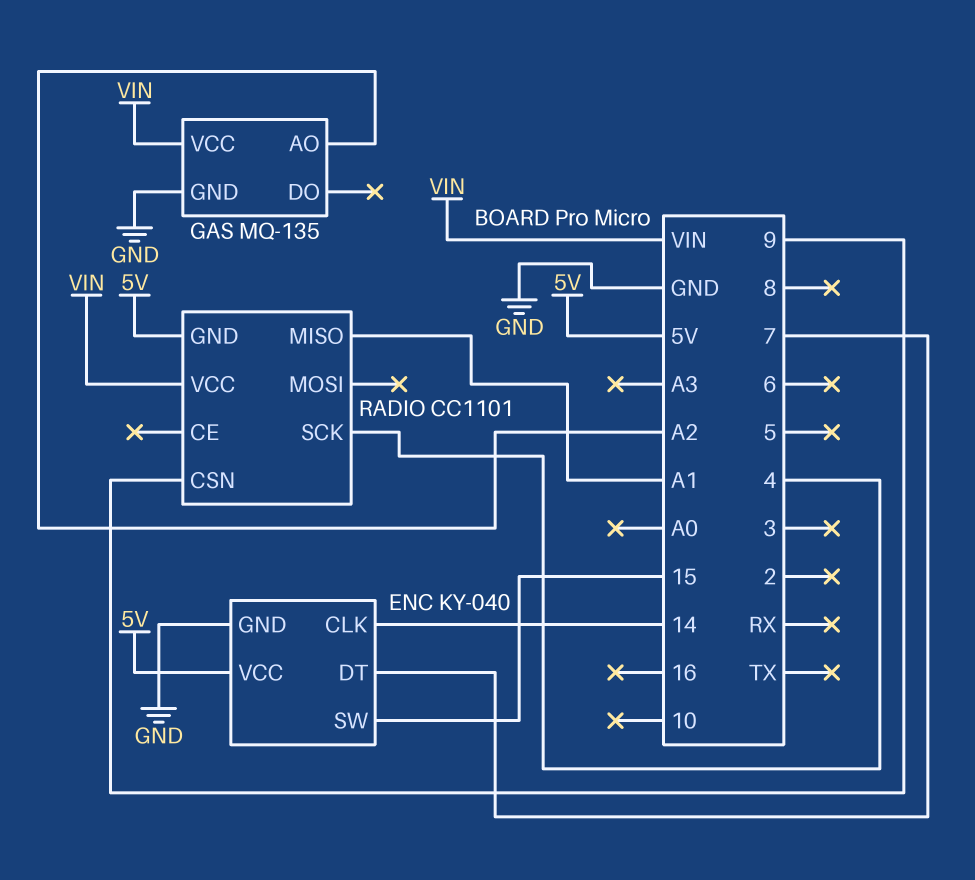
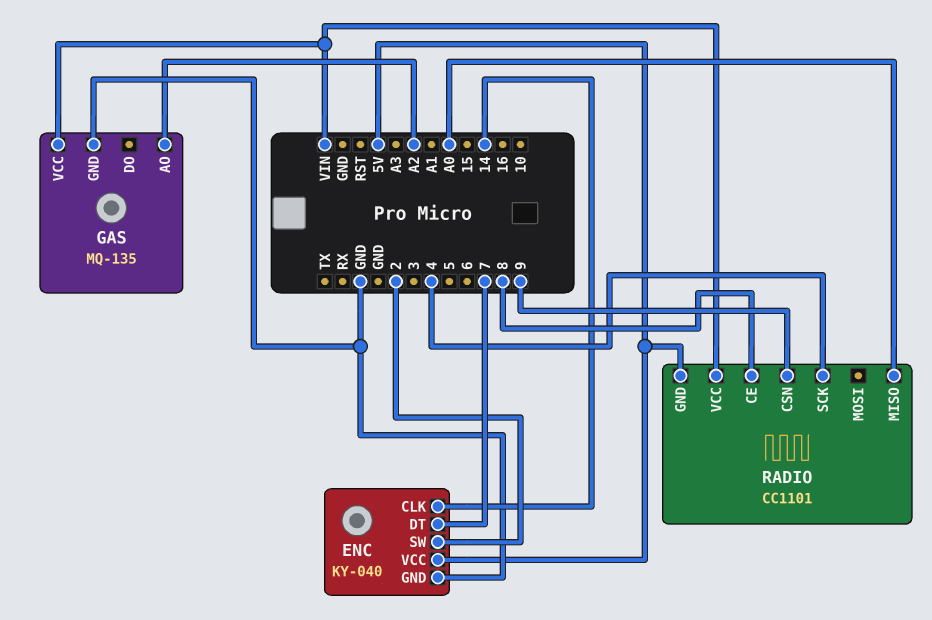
ENC pin SW: 15 -> 2
RADIO pin CE: none -> 8
RADIO pin MISO: A1 -> A0

